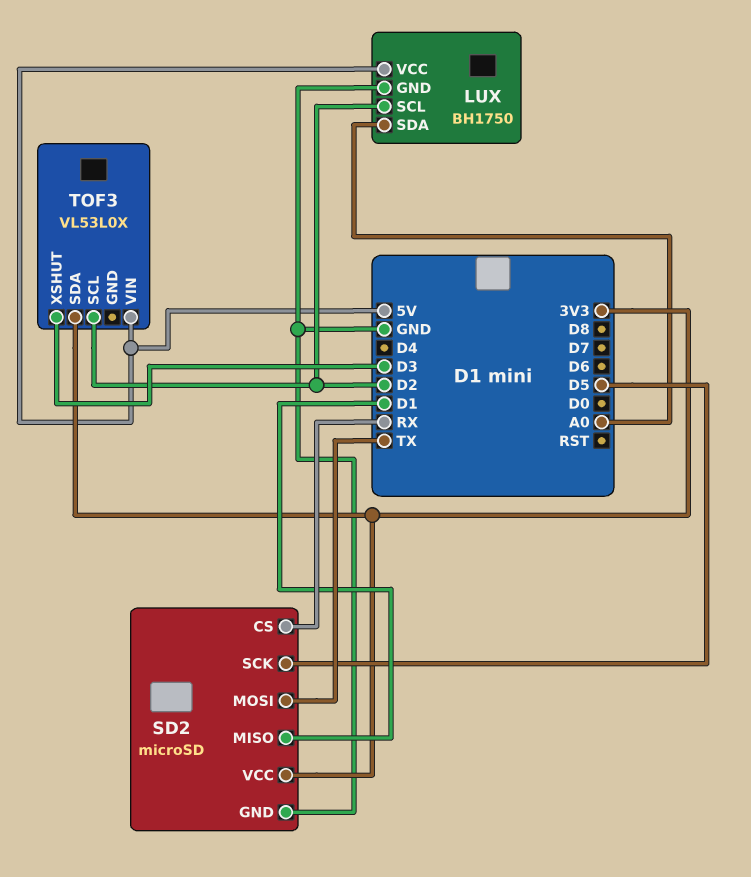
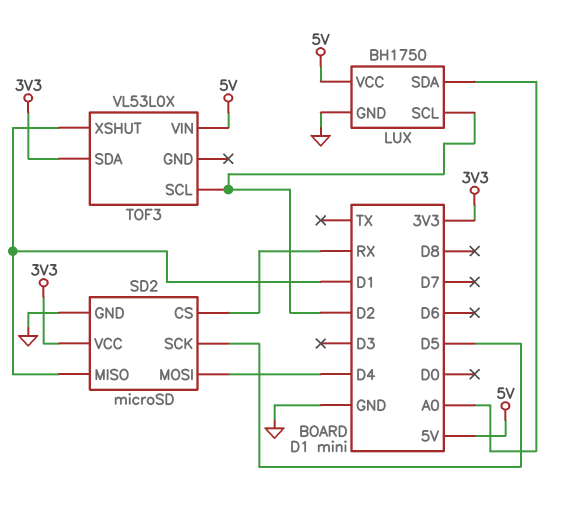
SD2 pin MOSI: TX -> D4
TOF3 pin XSHUT: D3 -> D1

